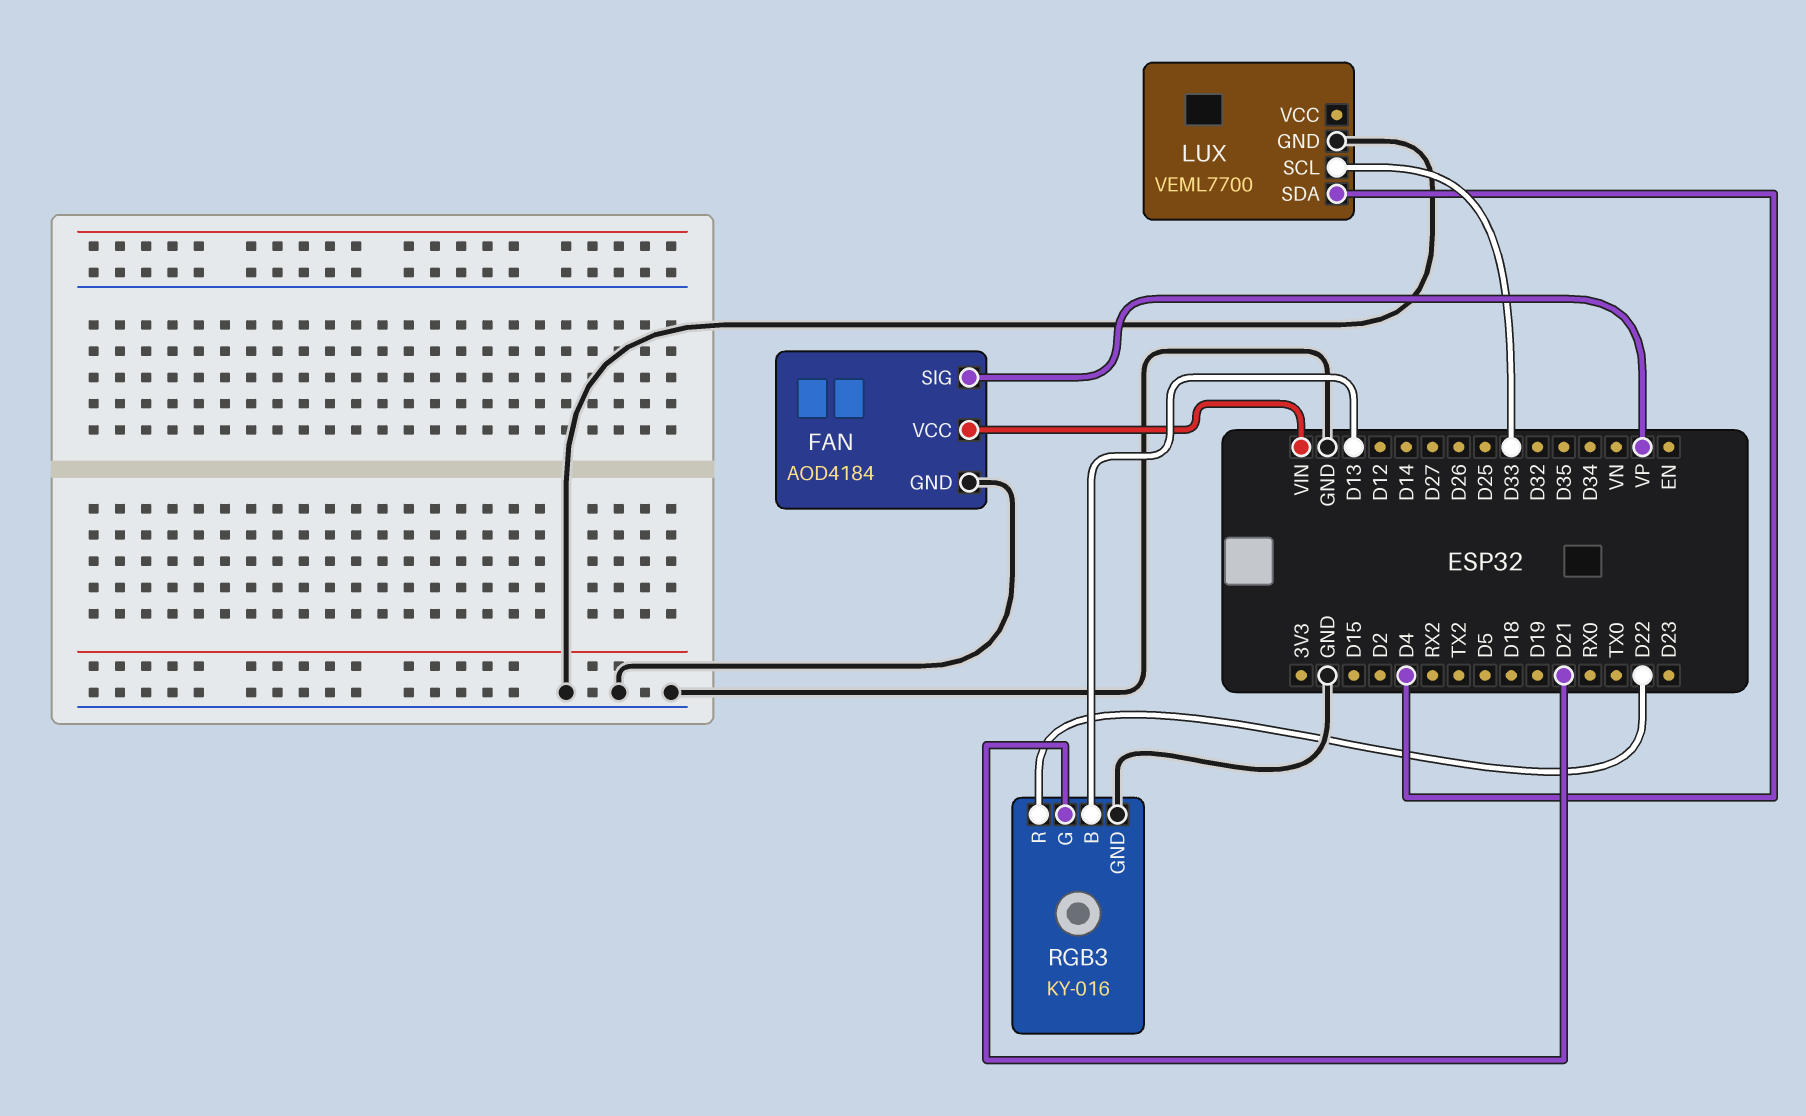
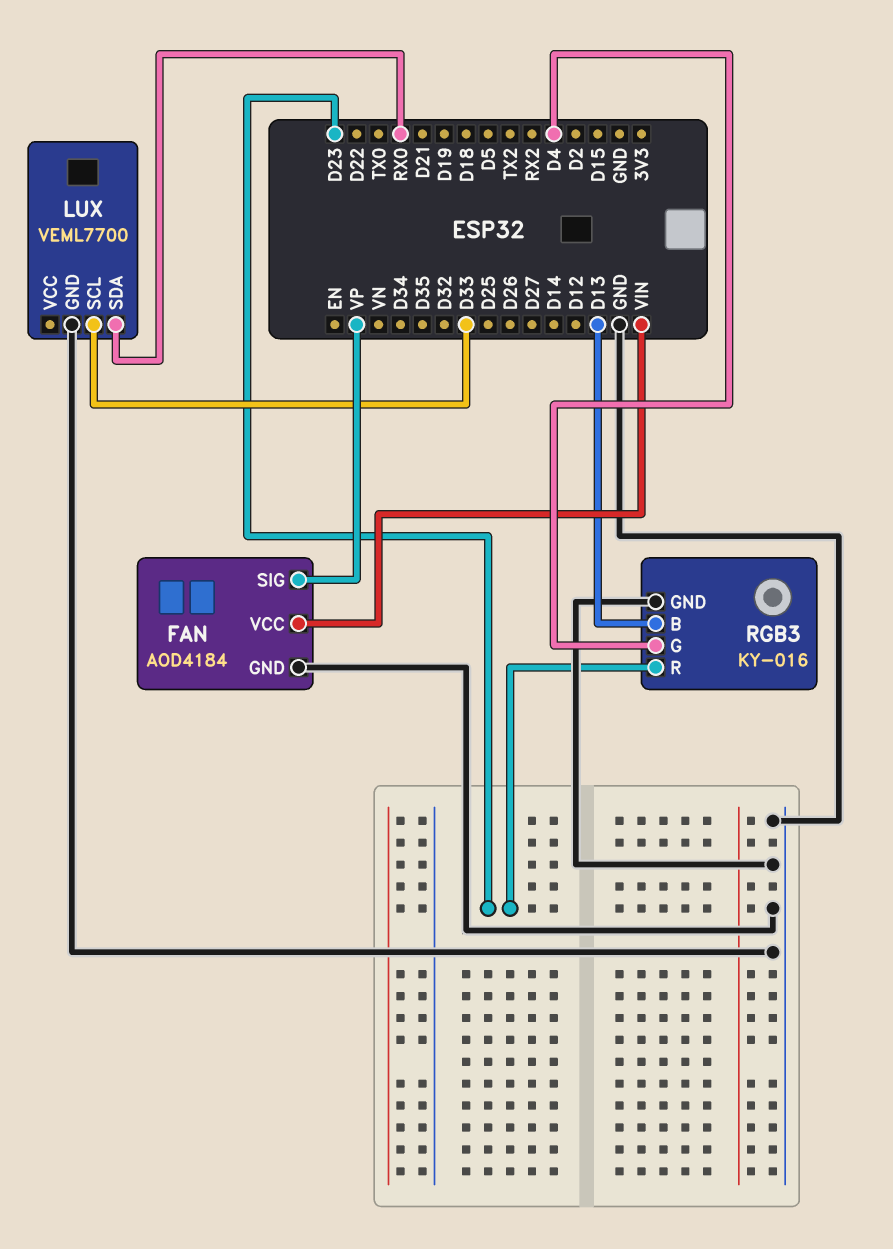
LUX pin SDA: D4 -> RX0
RGB3 pin G: D21 -> D4
RGB3 pin R: D22 -> D23

